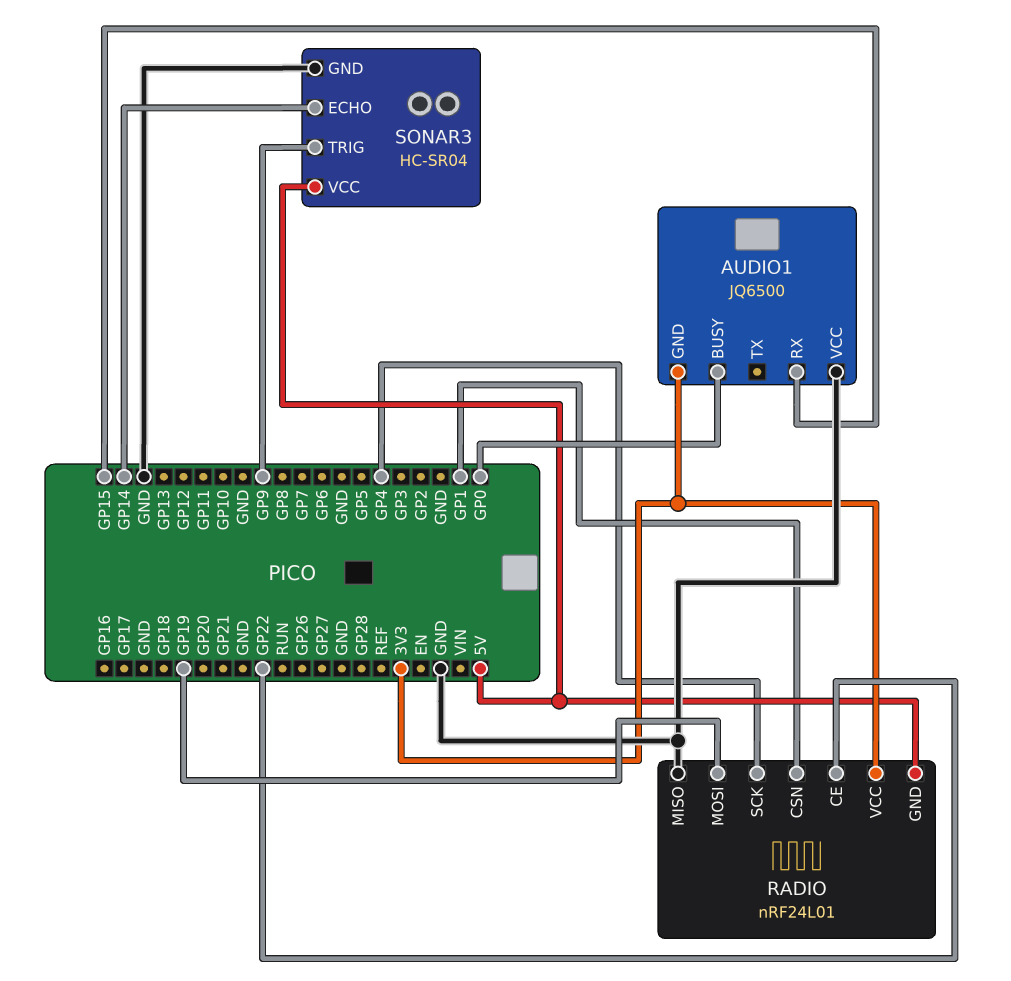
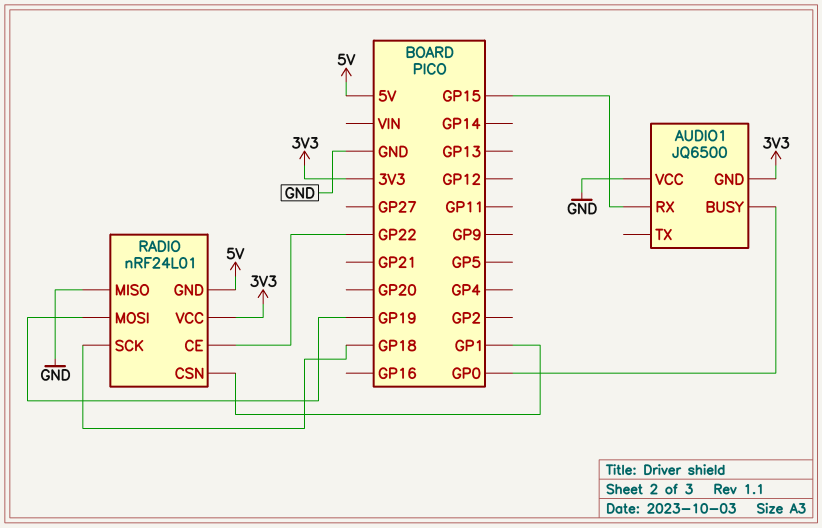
RADIO pin SCK: GP4 -> GP18
SONAR3: HC-SR04 -> none
SONAR3 pin ECHO: GP14 -> none
SONAR3 pin GND: GND -> none
SONAR3 pin TRIG: GP9 -> none
SONAR3 pin VCC: 5V -> none

